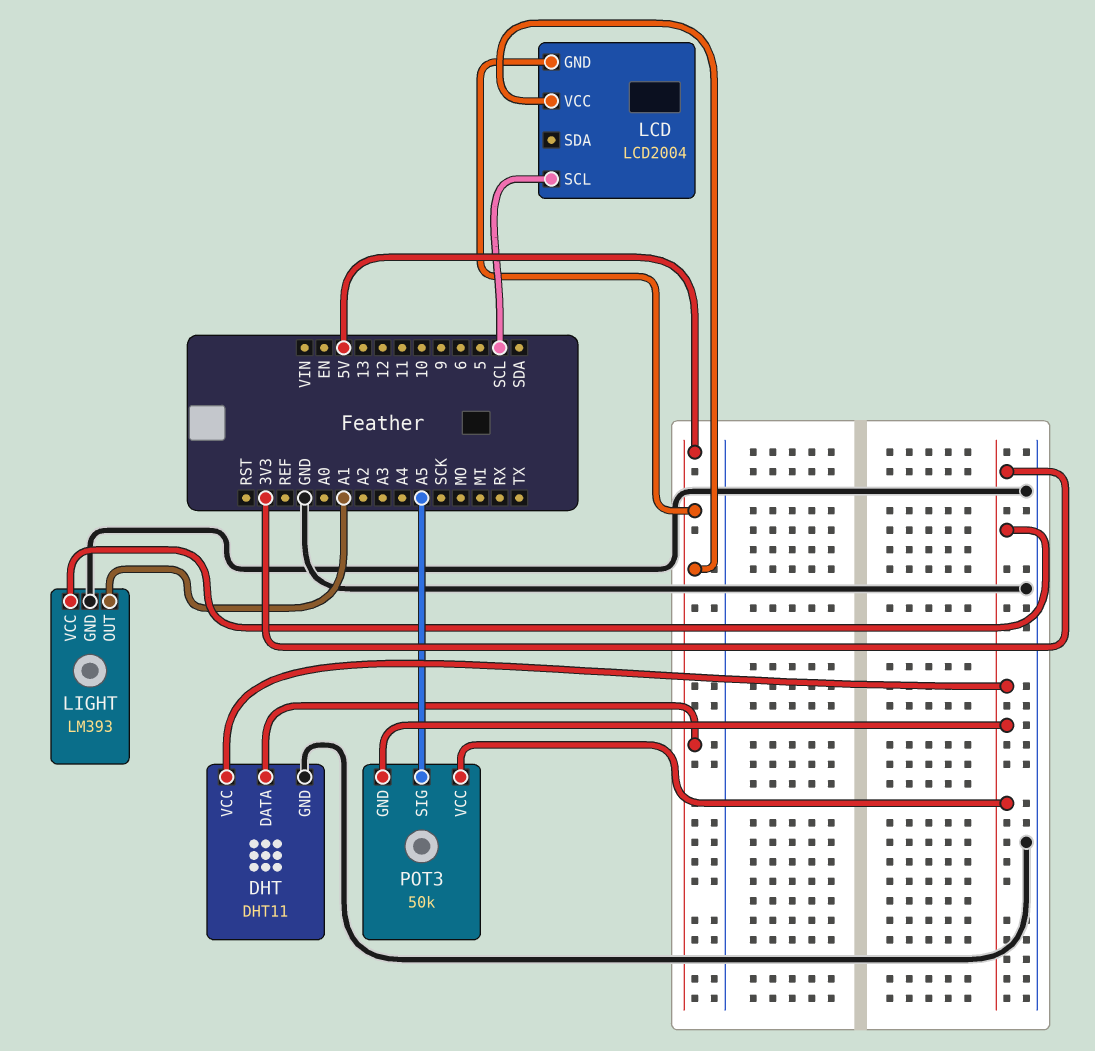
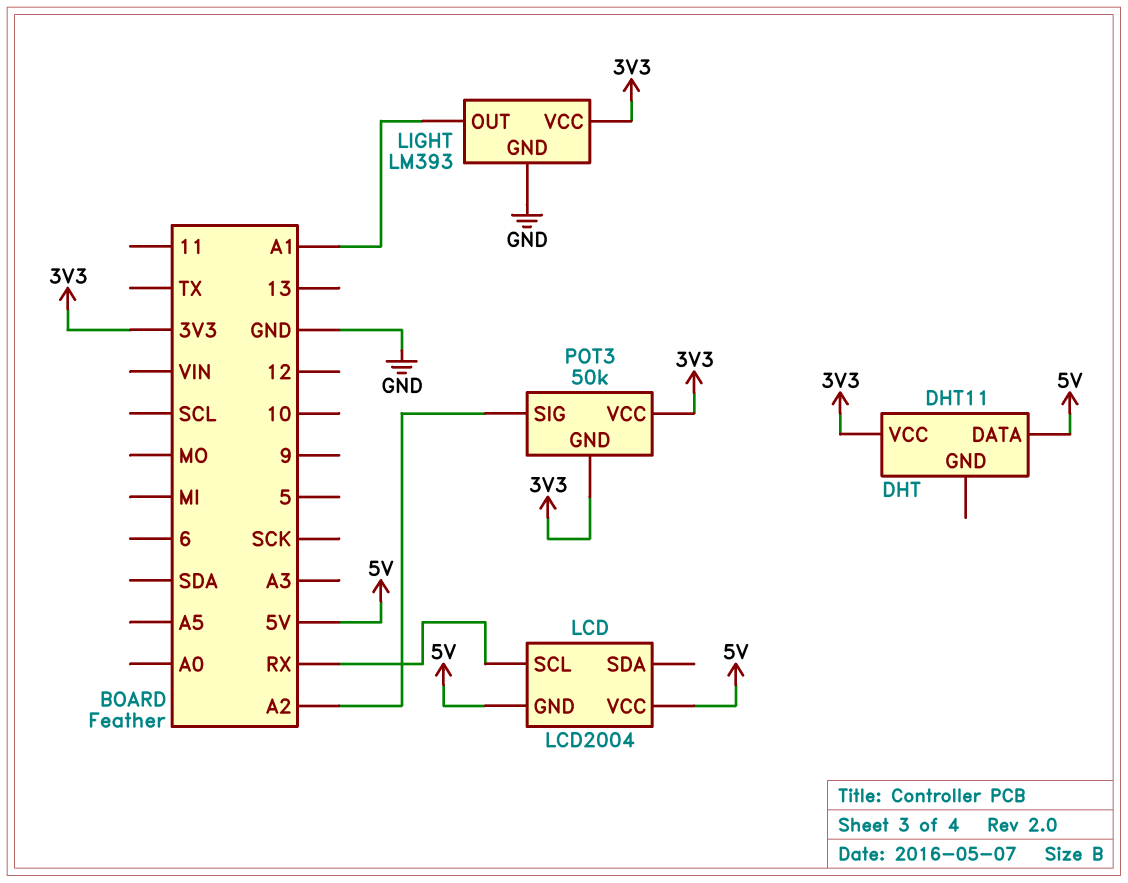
DHT pin GND: GND -> none
LCD pin SCL: SCL -> RX
POT3 pin SIG: A5 -> A2

